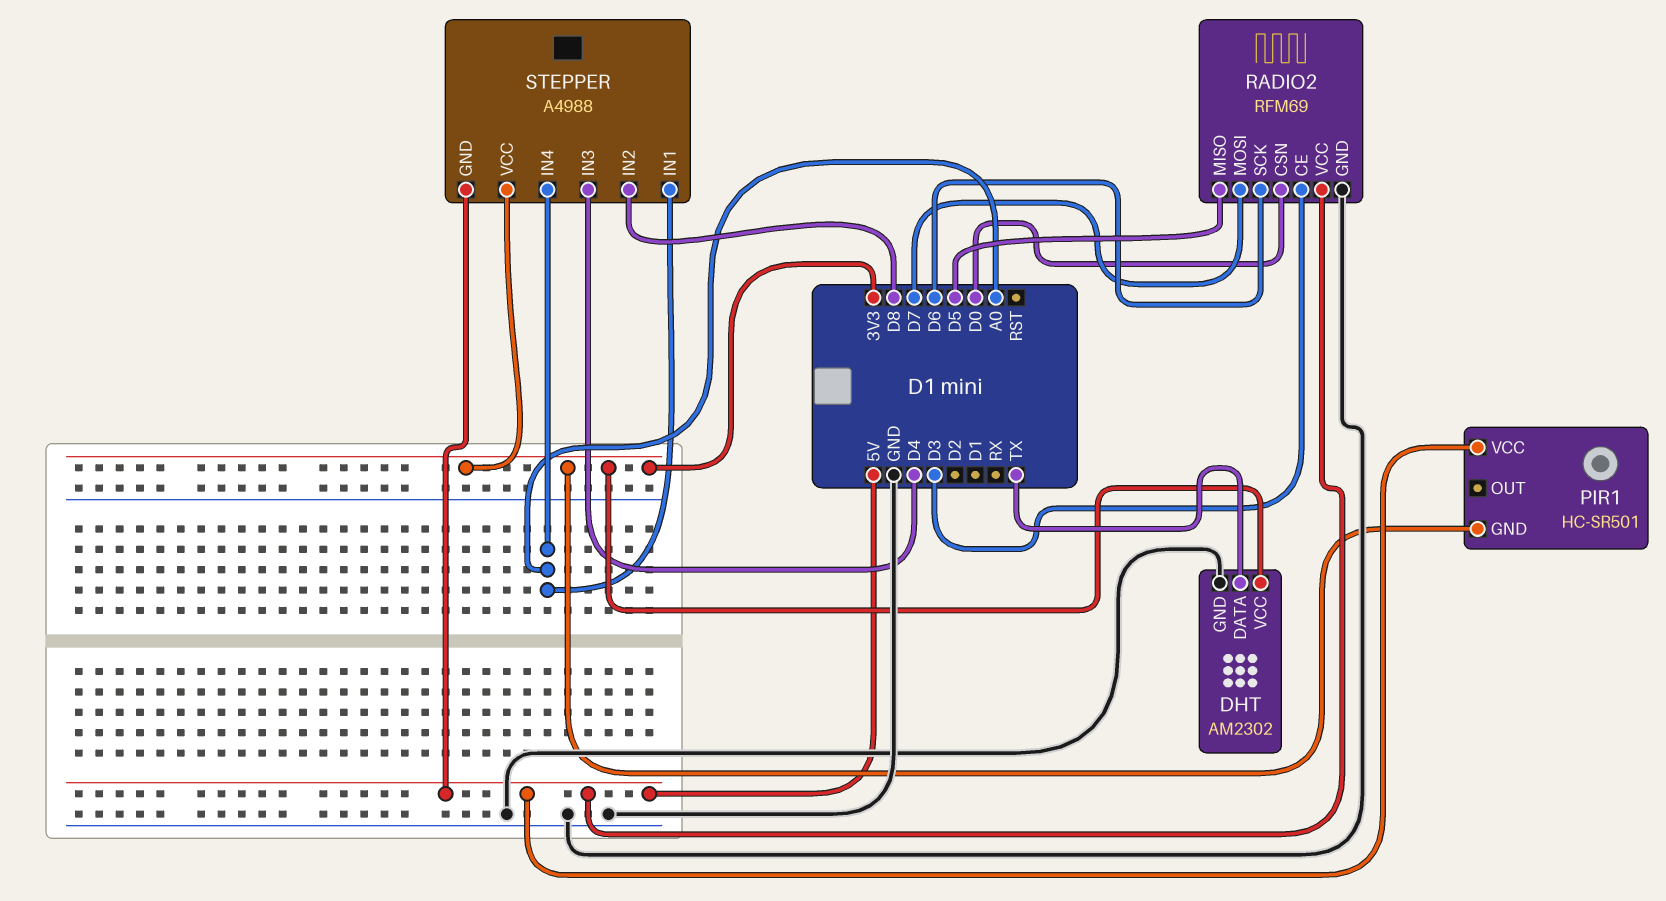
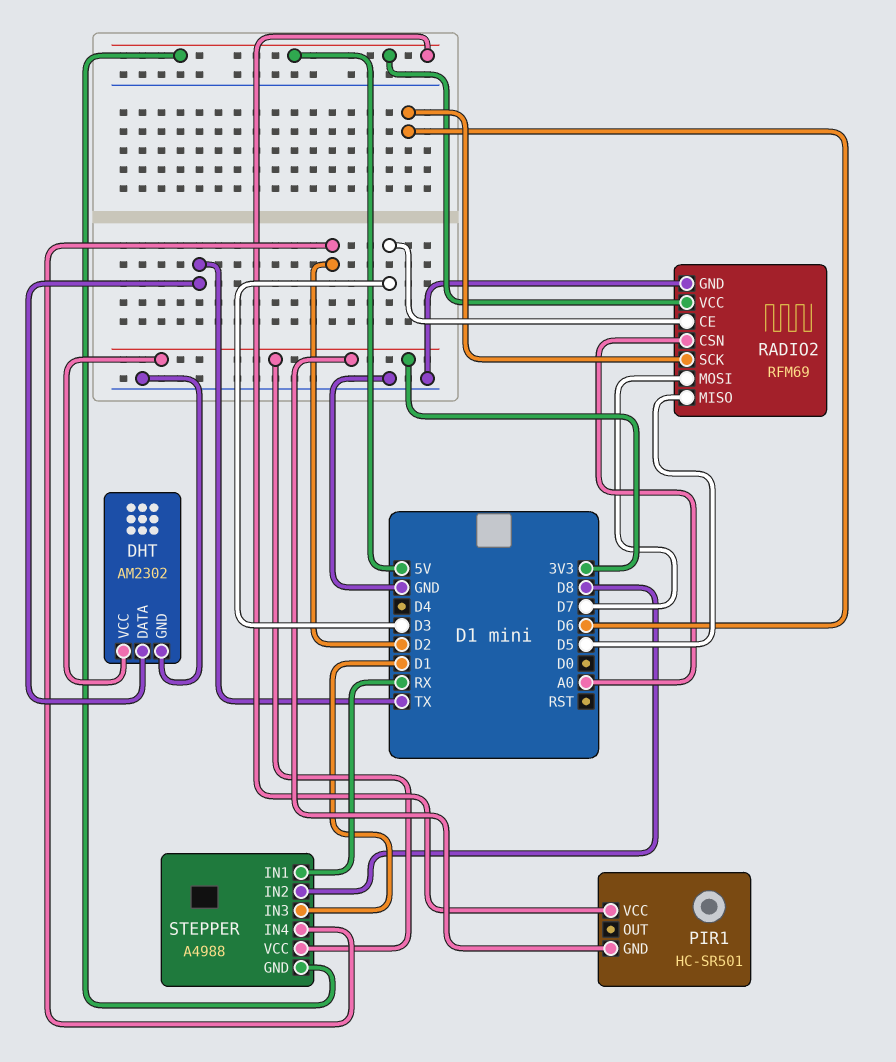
RADIO2 pin CSN: D0 -> A0
STEPPER pin IN1: A0 -> RX
STEPPER pin IN3: D4 -> D1
STEPPER pin IN4: A0 -> D2

